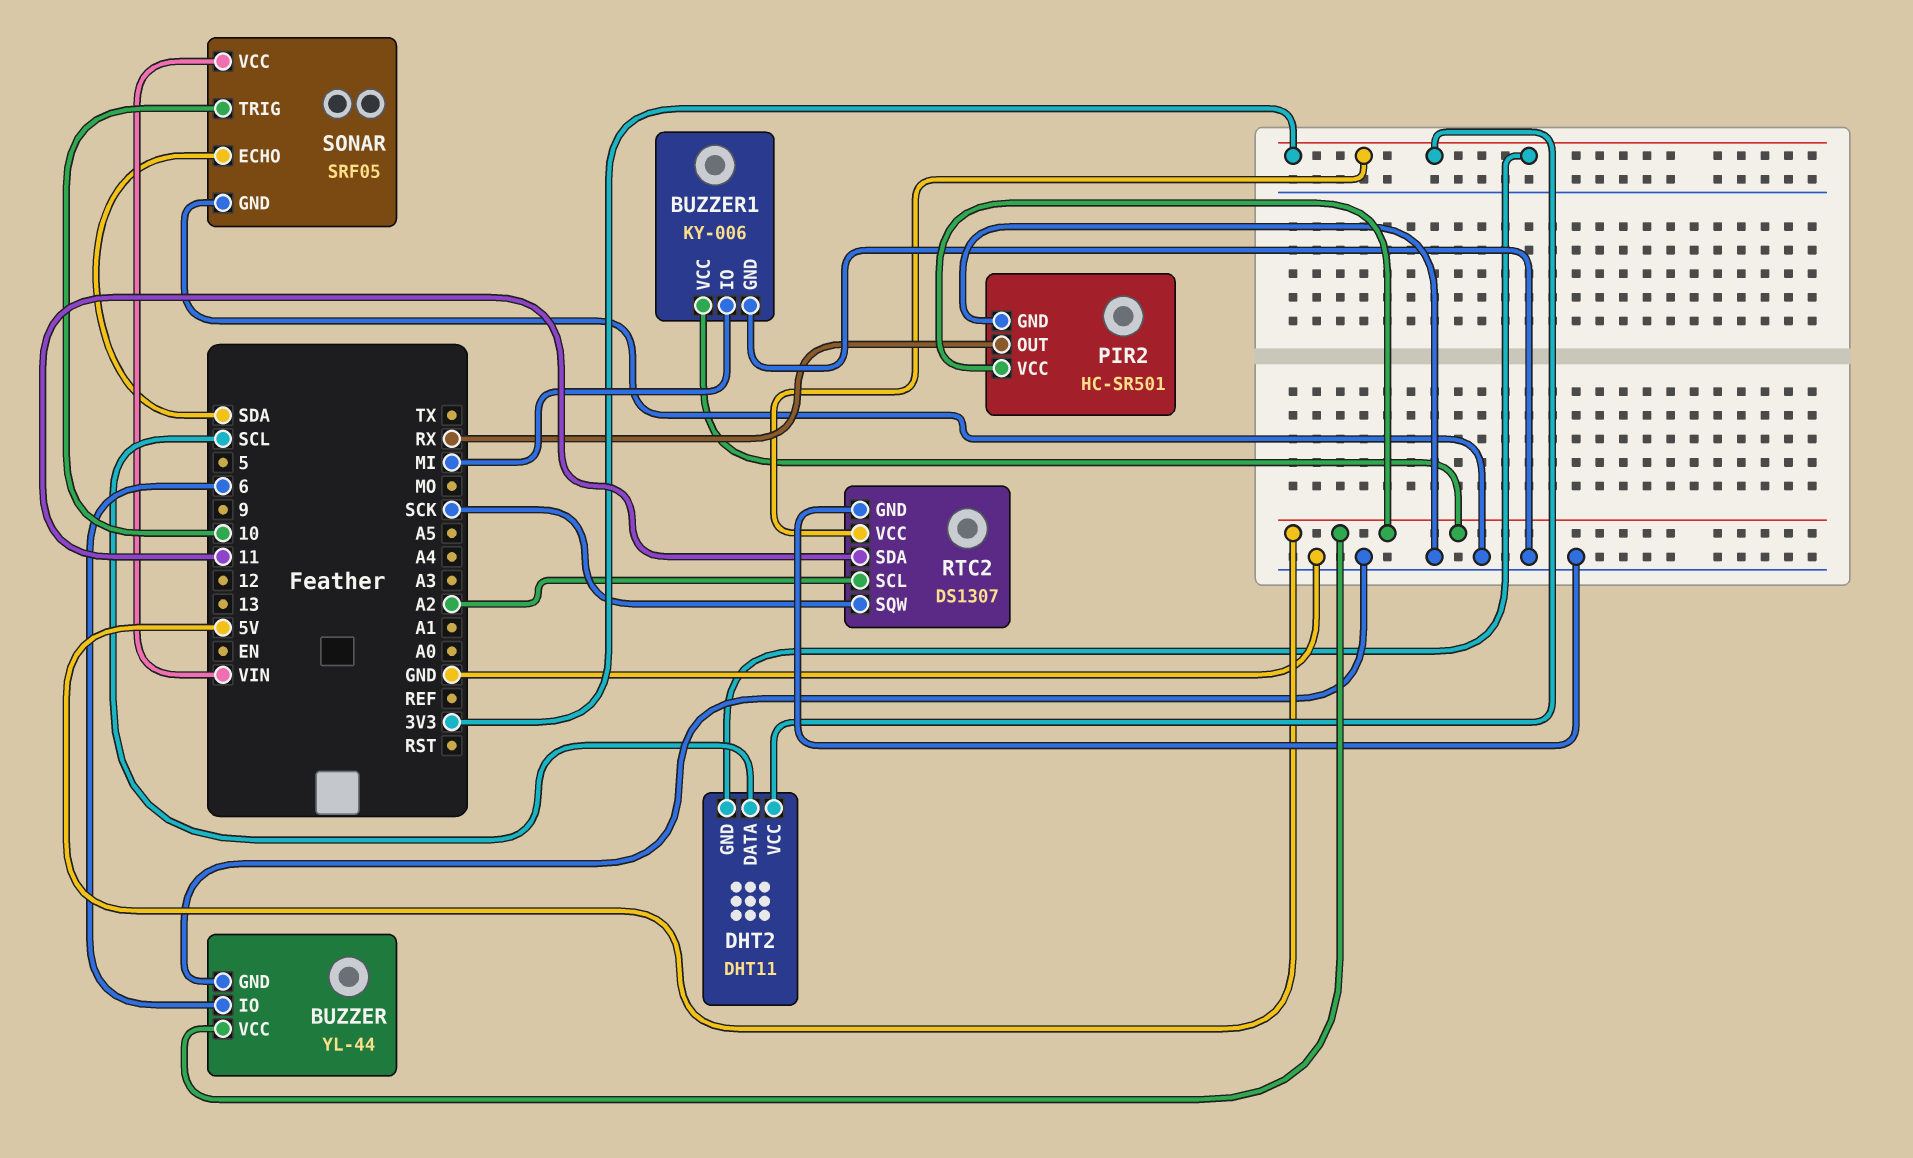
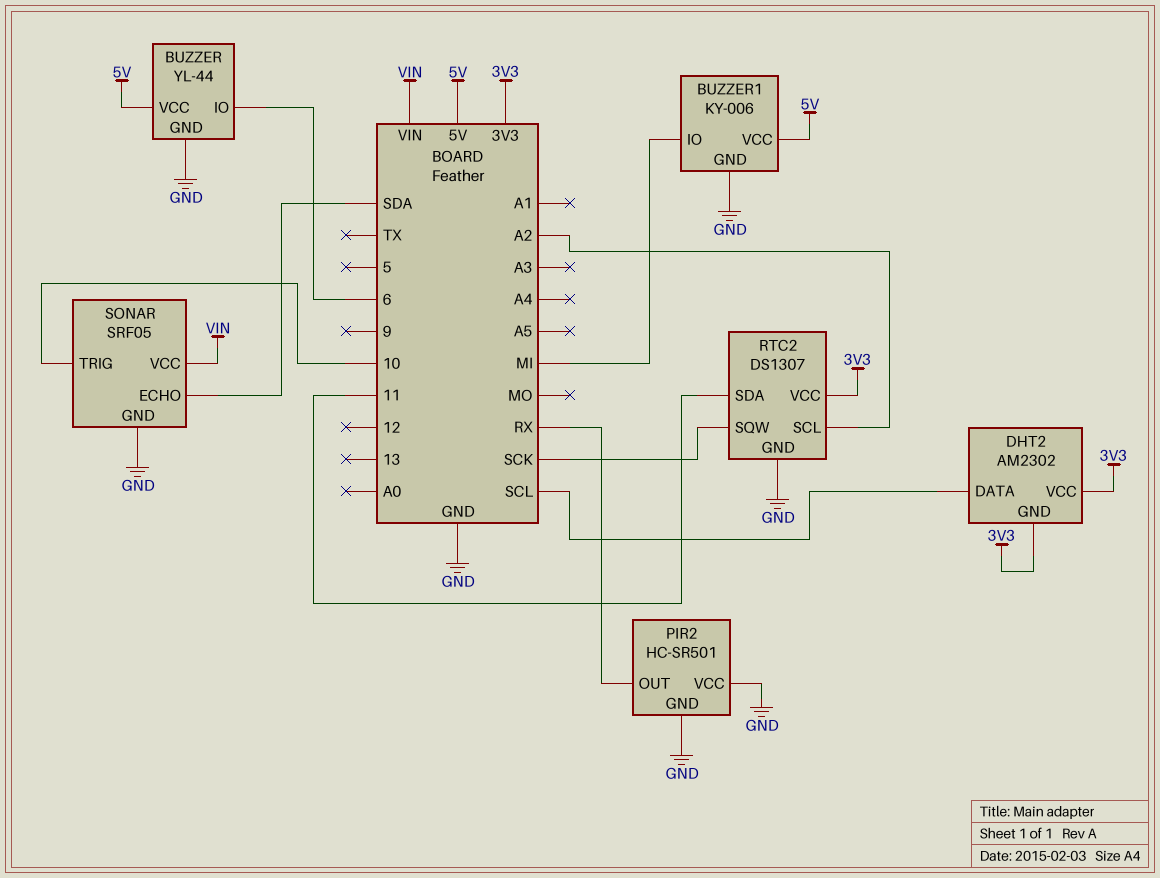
DHT2: DHT11 -> AM2302
PIR2 pin VCC: 5V -> GND

